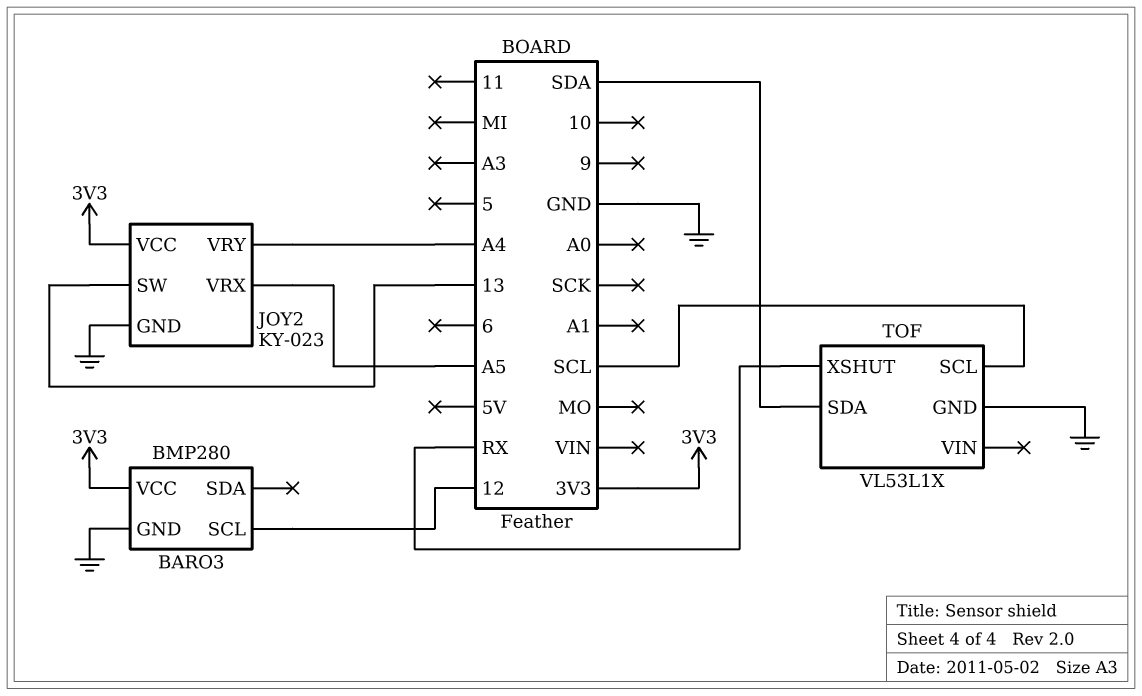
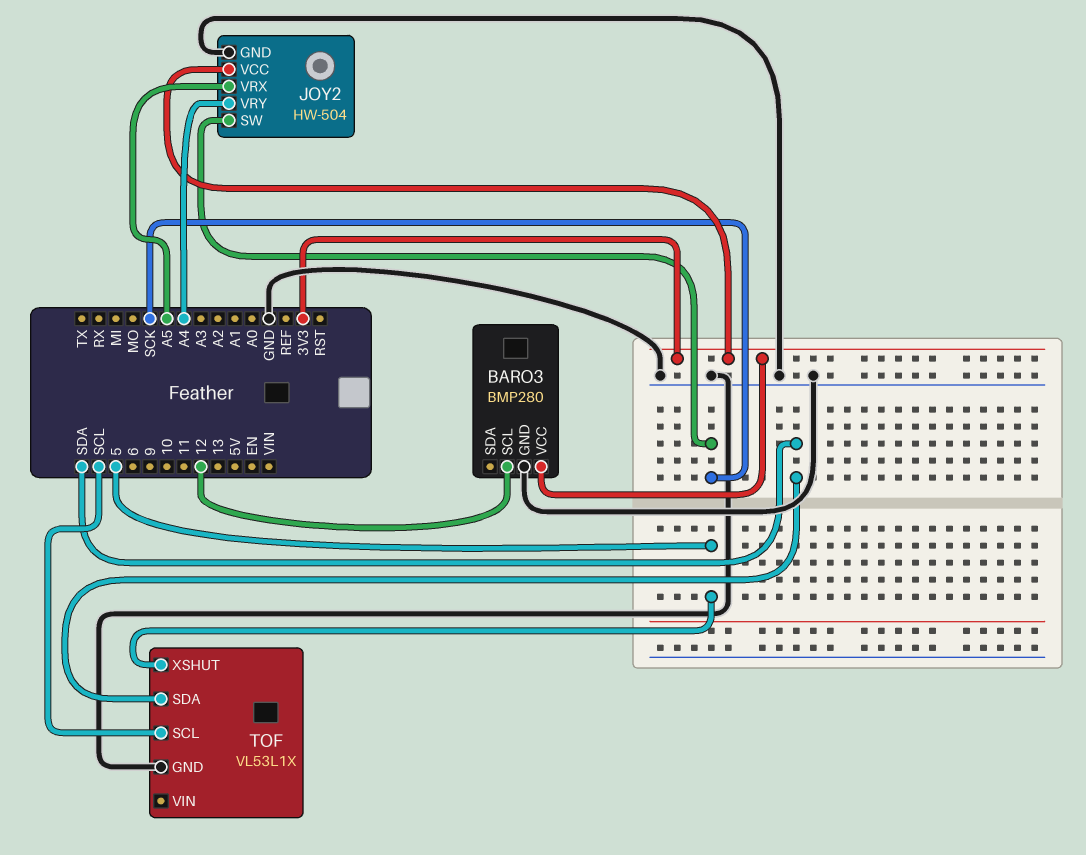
JOY2: KY-023 -> HW-504
JOY2 pin SW: 13 -> SCK
TOF pin XSHUT: RX -> 5

